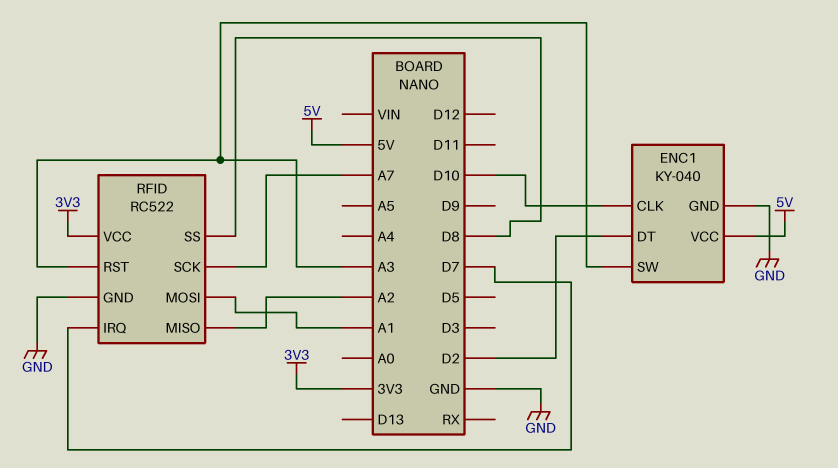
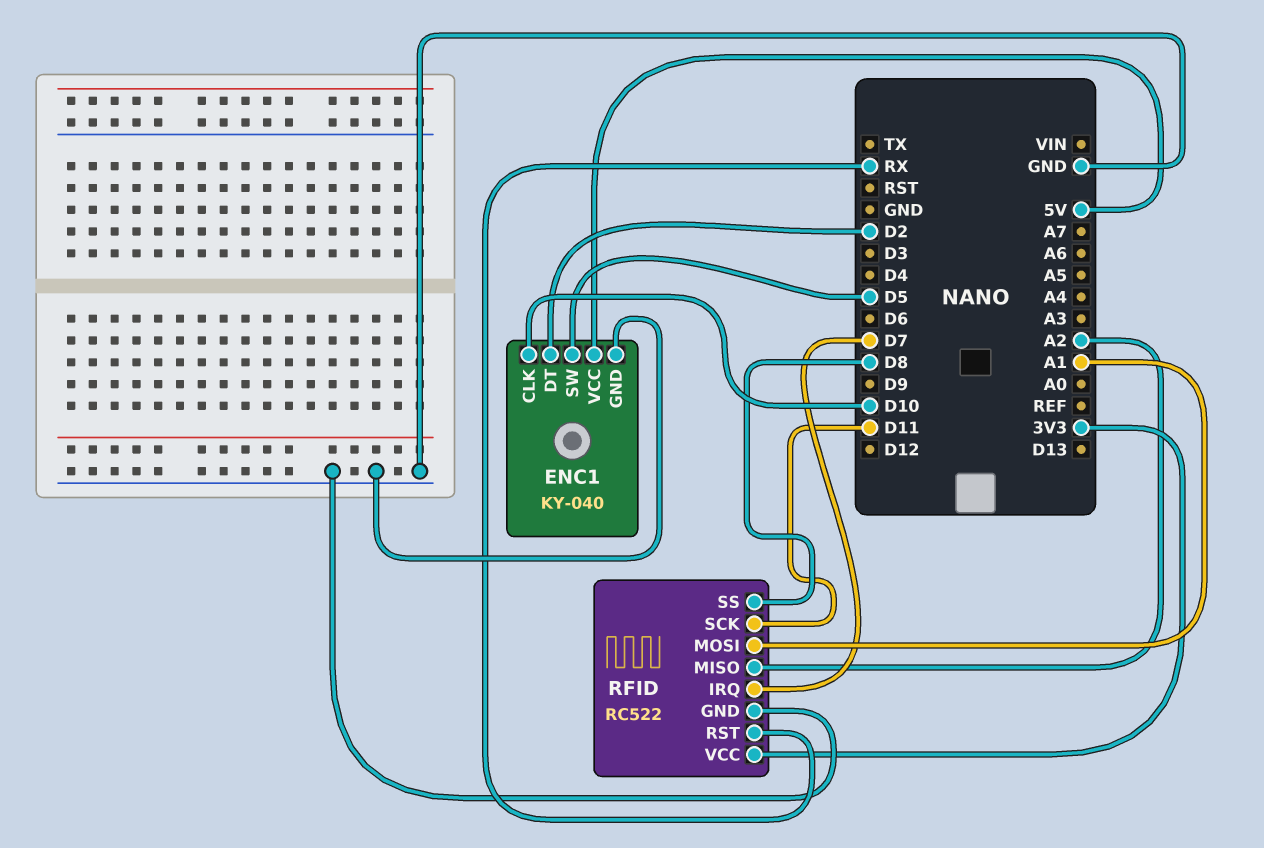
ENC1 pin SW: A3 -> D5
RFID pin RST: A3 -> RX
RFID pin SCK: A7 -> D11

